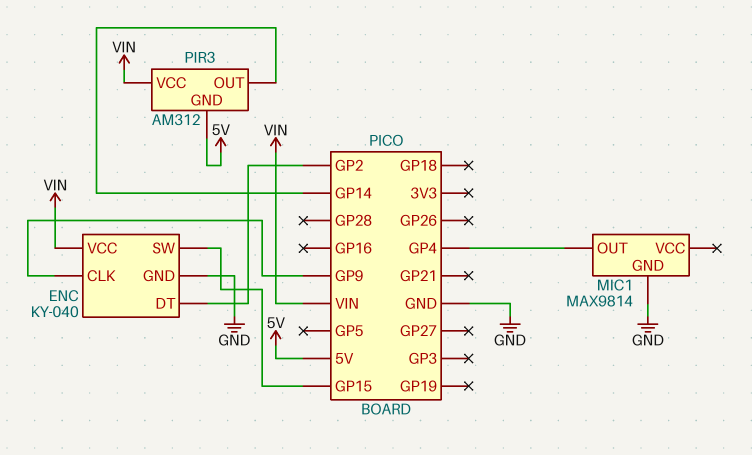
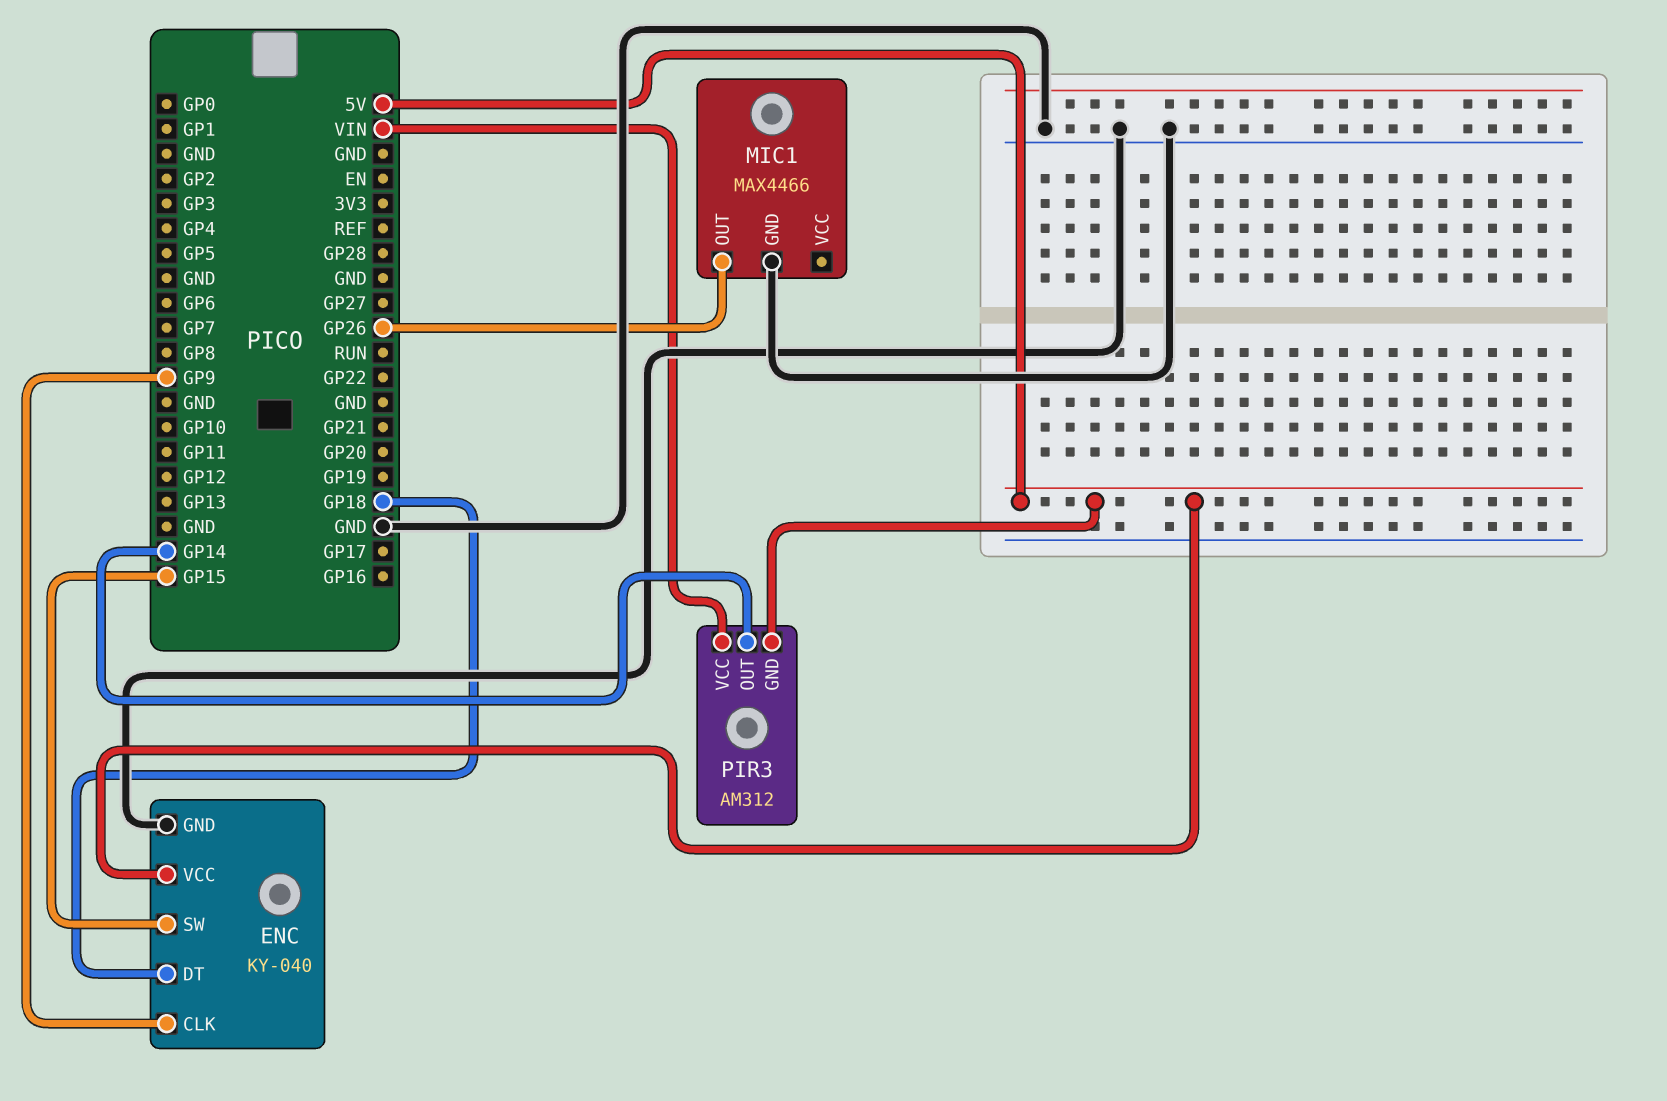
ENC pin DT: GP2 -> GP18
ENC pin VCC: VIN -> 5V
MIC1: MAX9814 -> MAX4466
MIC1 pin OUT: GP4 -> GP26

